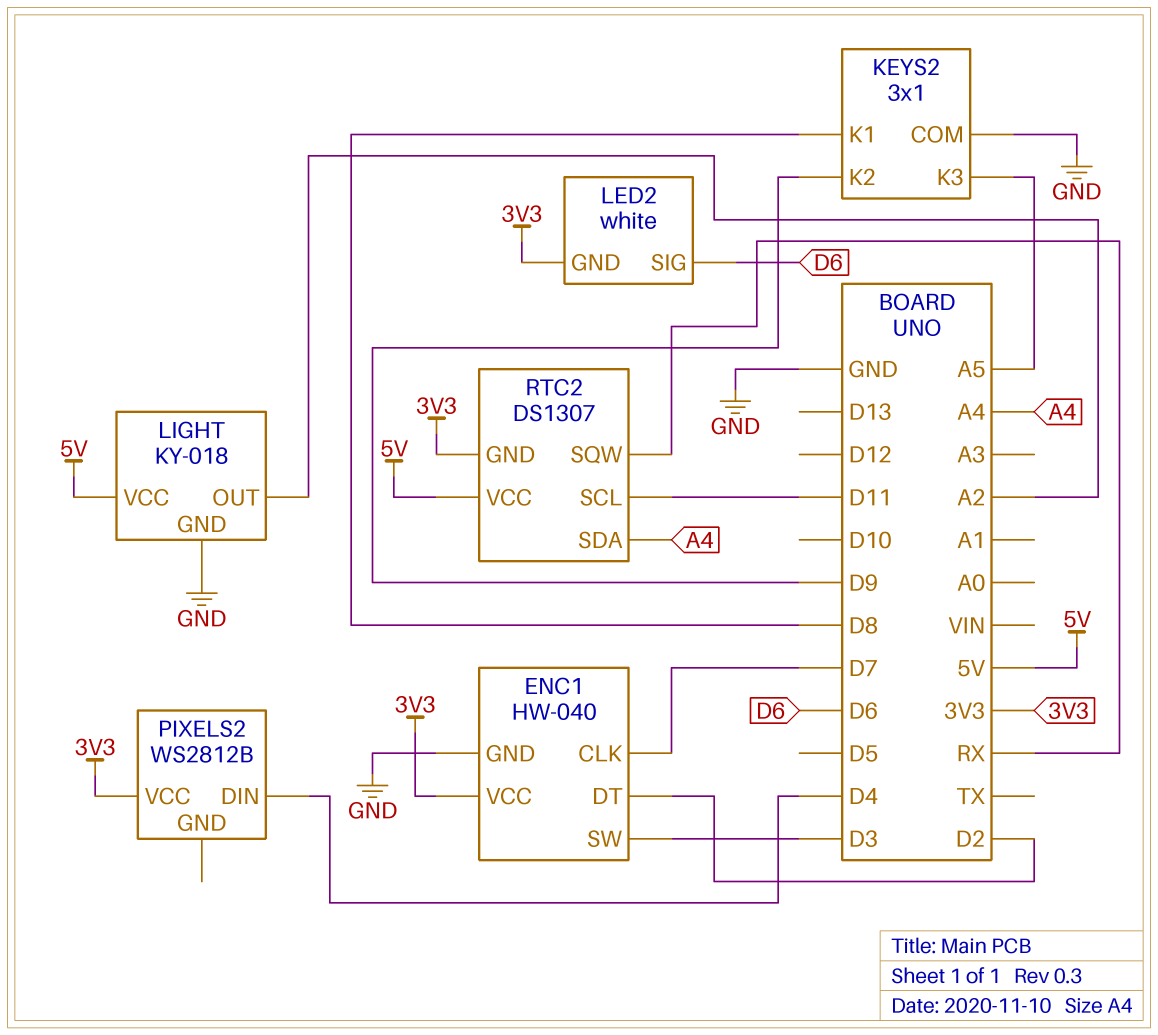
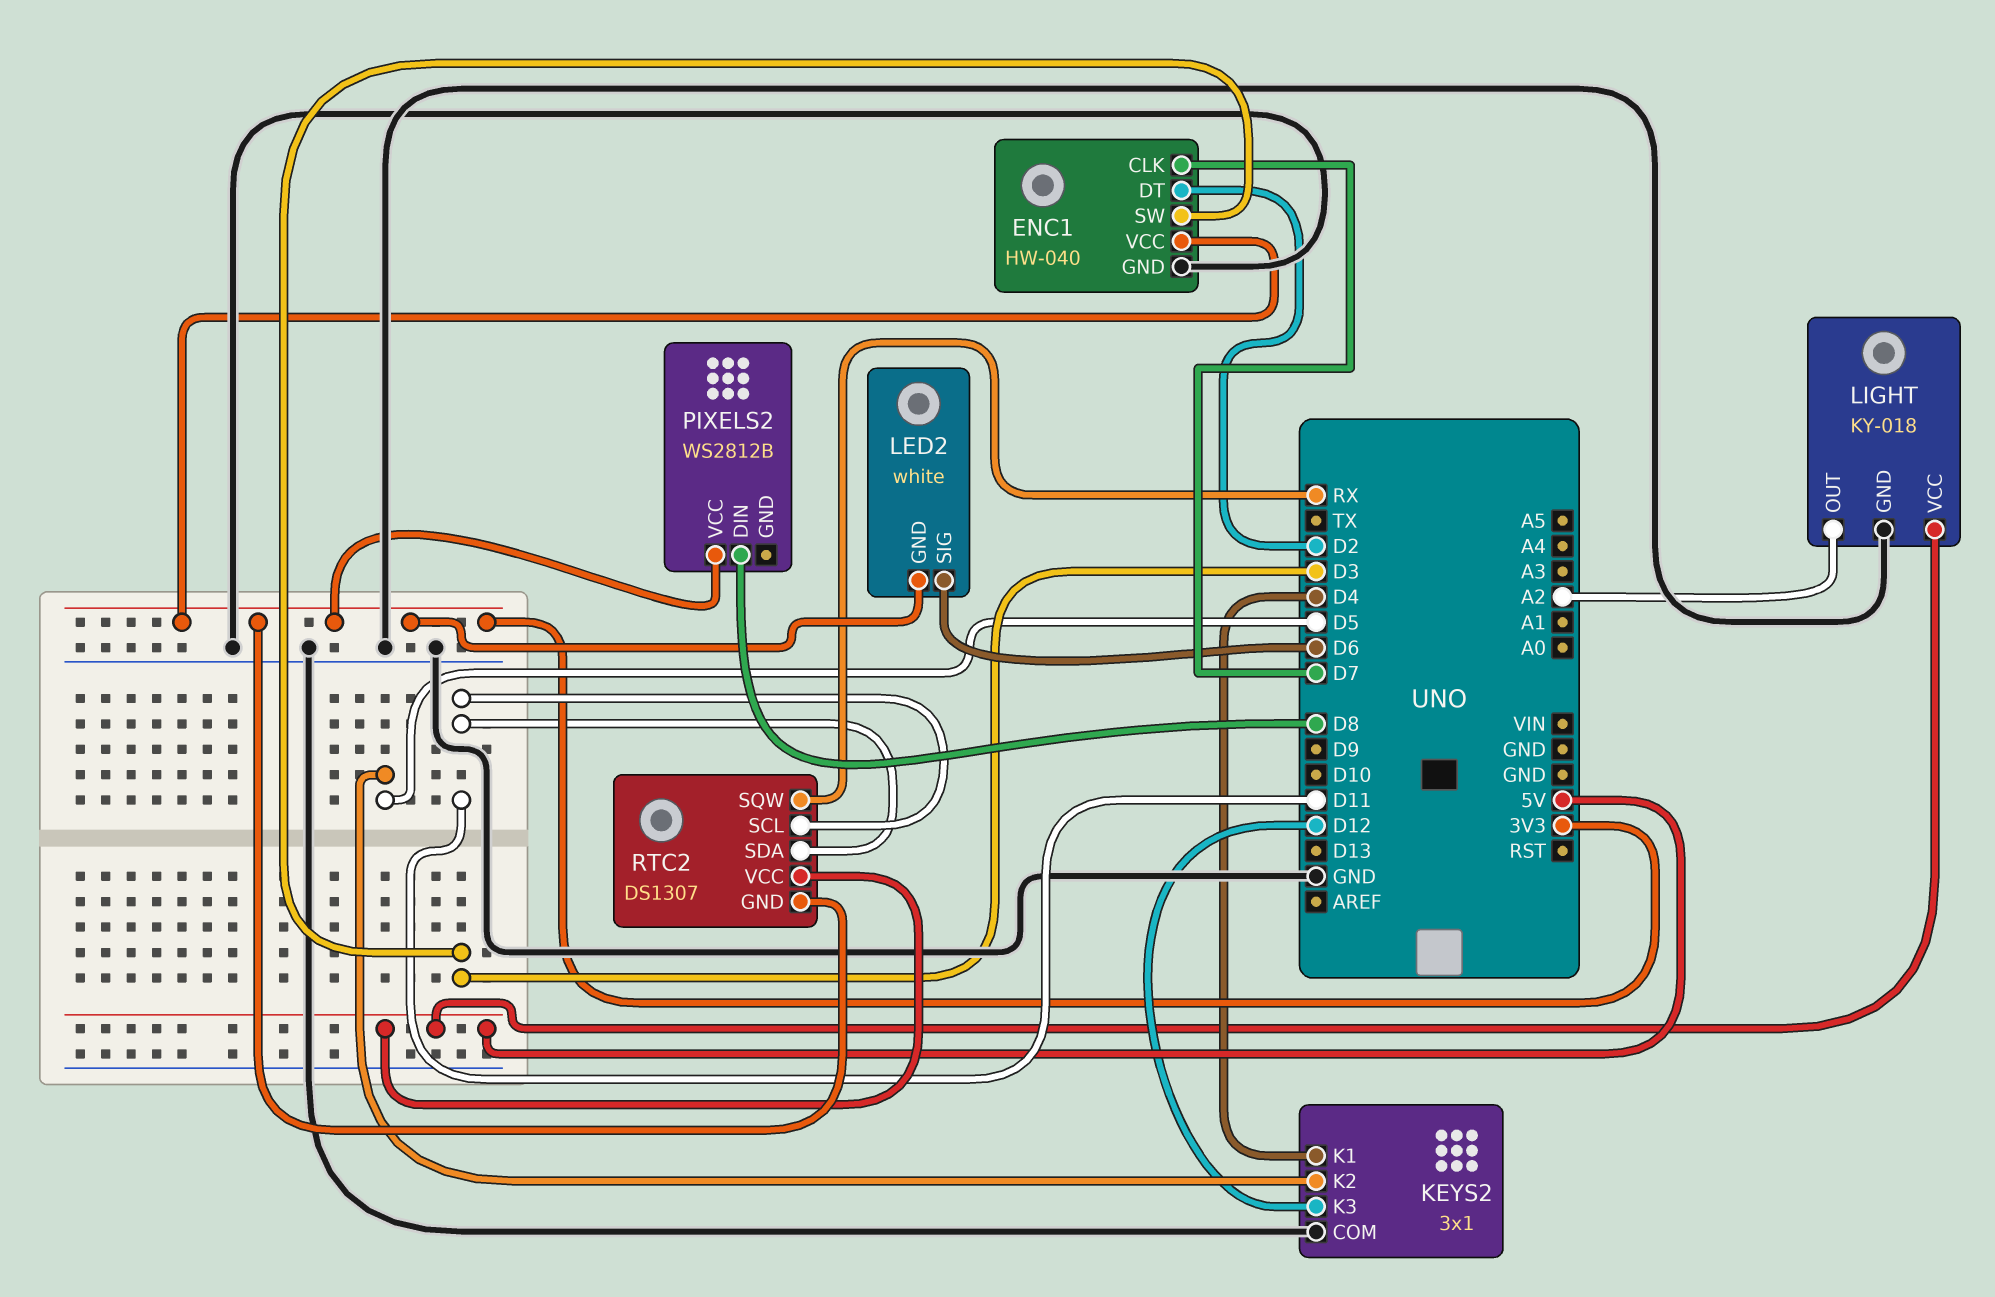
KEYS2 pin K1: D8 -> D4
KEYS2 pin K2: D9 -> D5
KEYS2 pin K3: A5 -> D12
PIXELS2 pin DIN: D4 -> D8
RTC2 pin SDA: A4 -> D11

